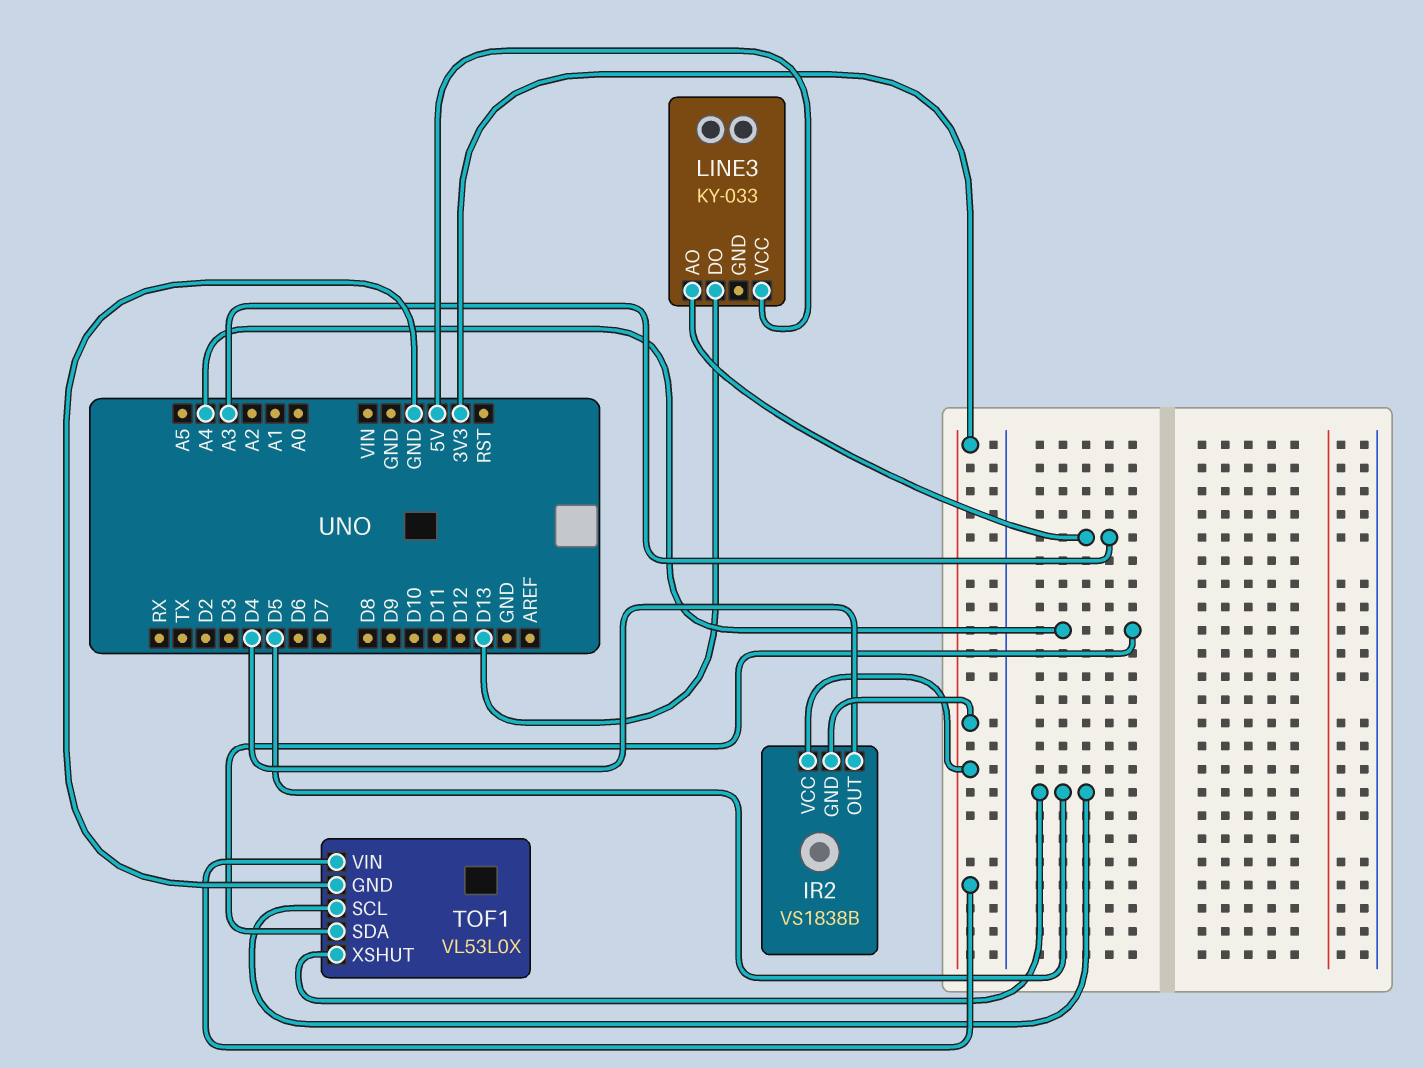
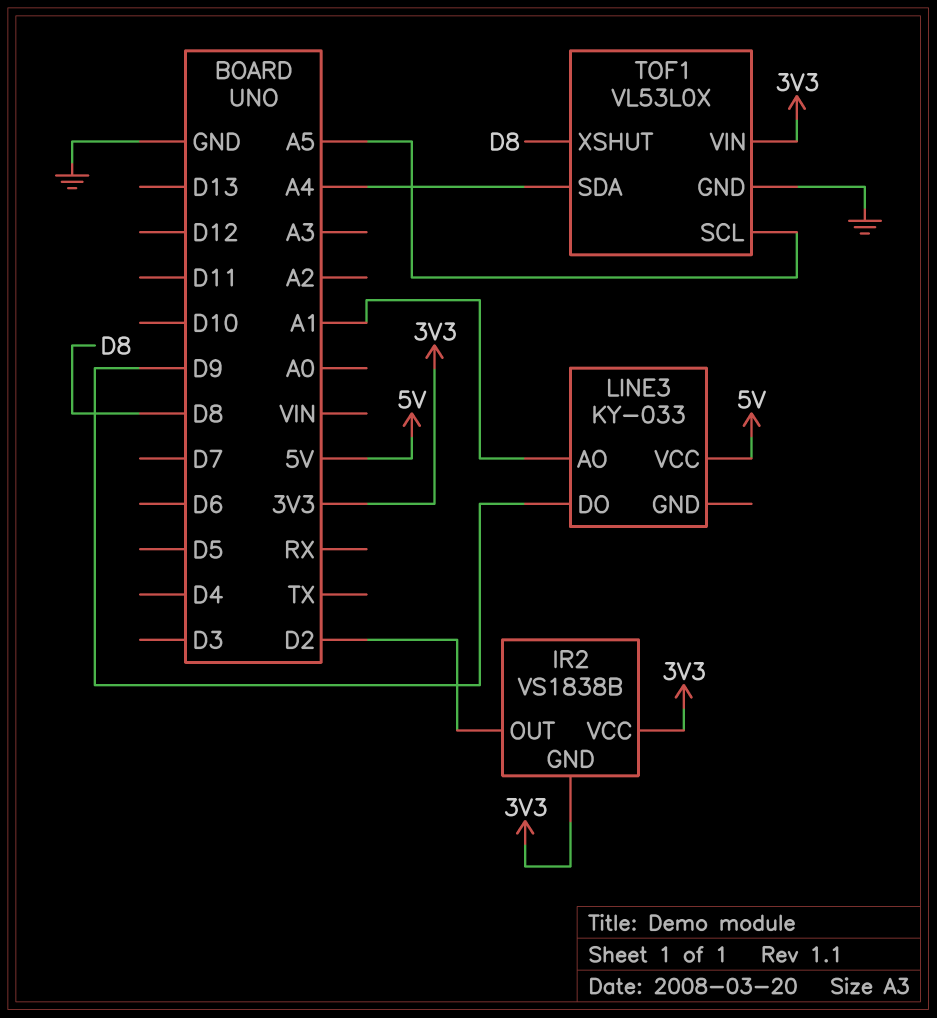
IR2 pin OUT: D4 -> D2
LINE3 pin AO: A3 -> A1
LINE3 pin DO: D13 -> D9
TOF1 pin SCL: D5 -> A5
TOF1 pin XSHUT: D5 -> D8

